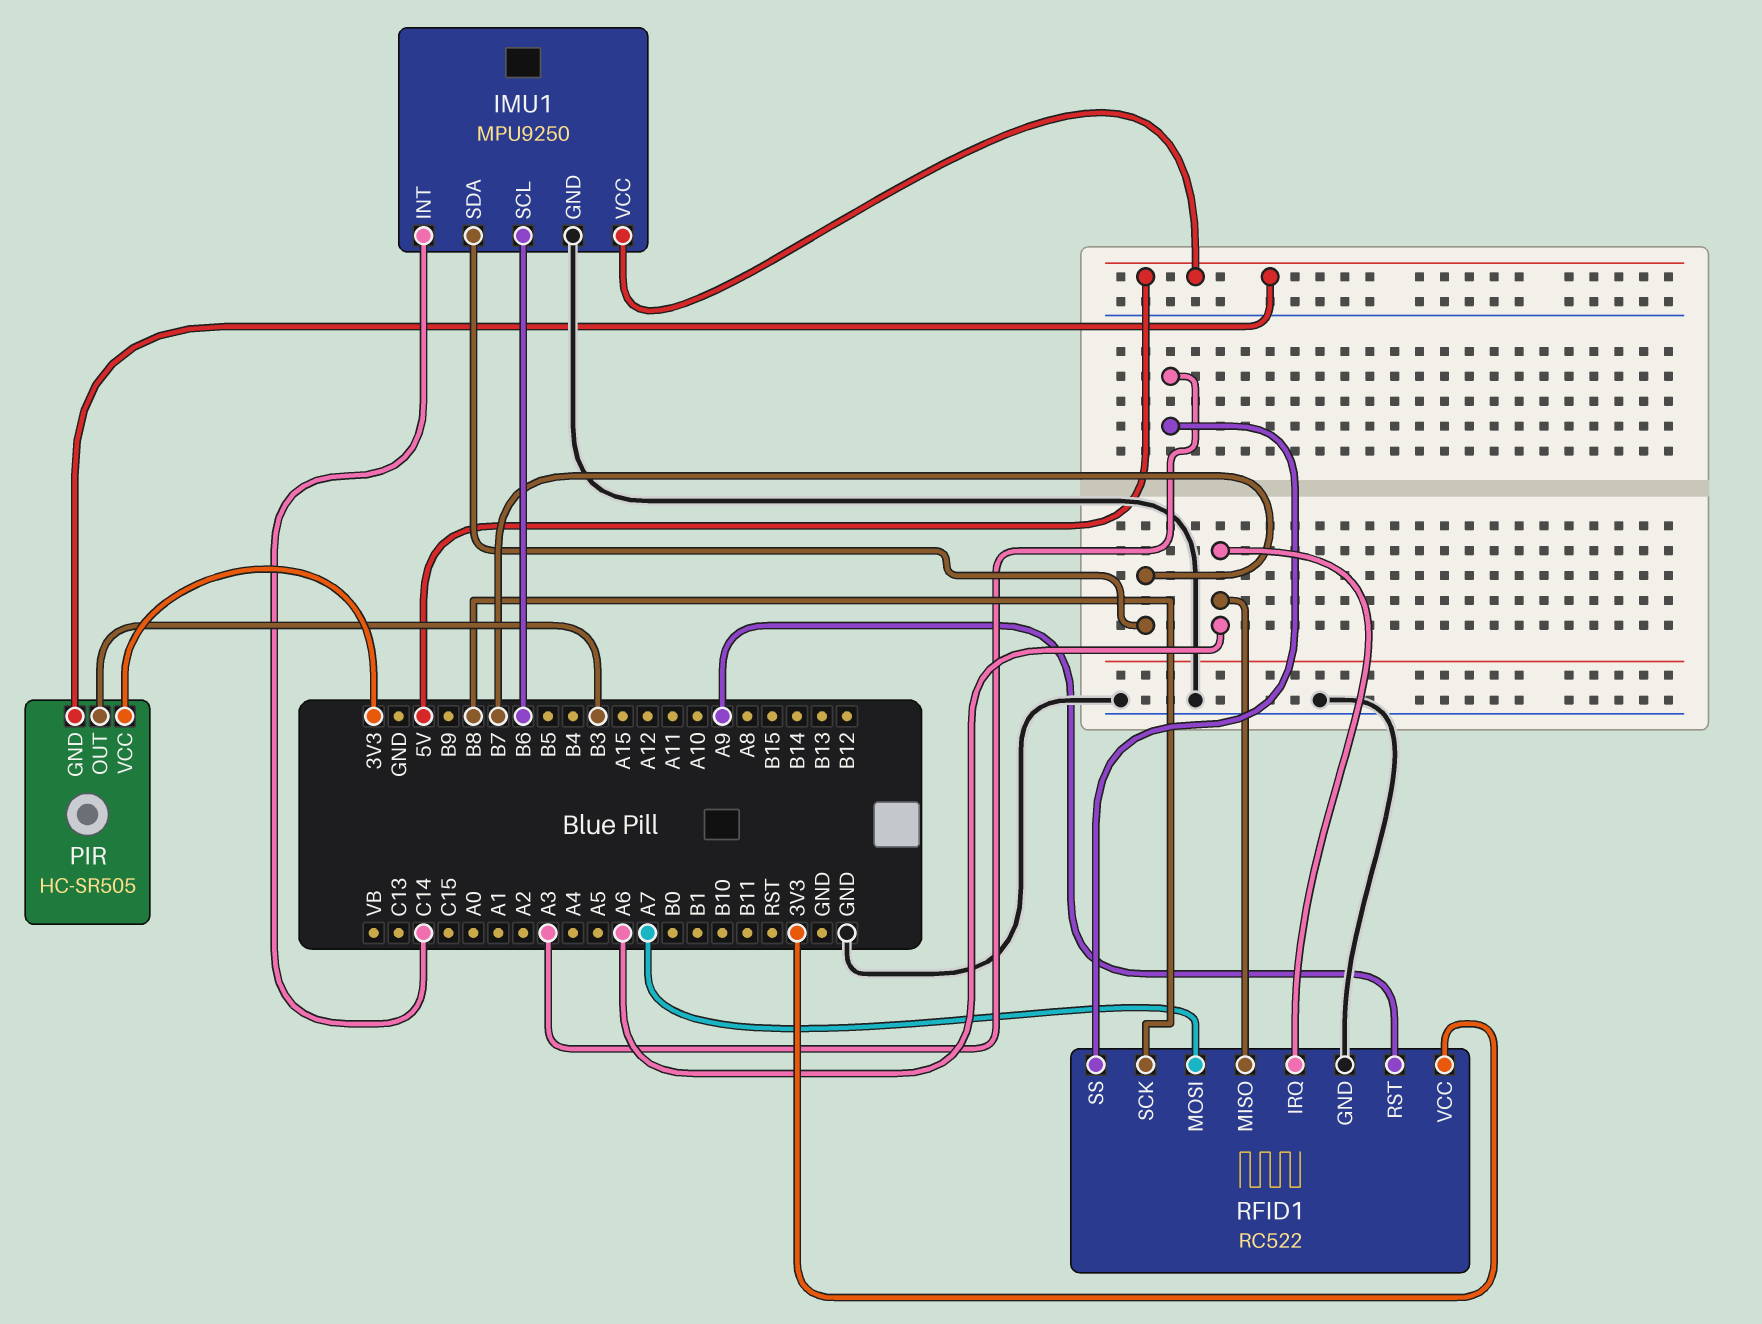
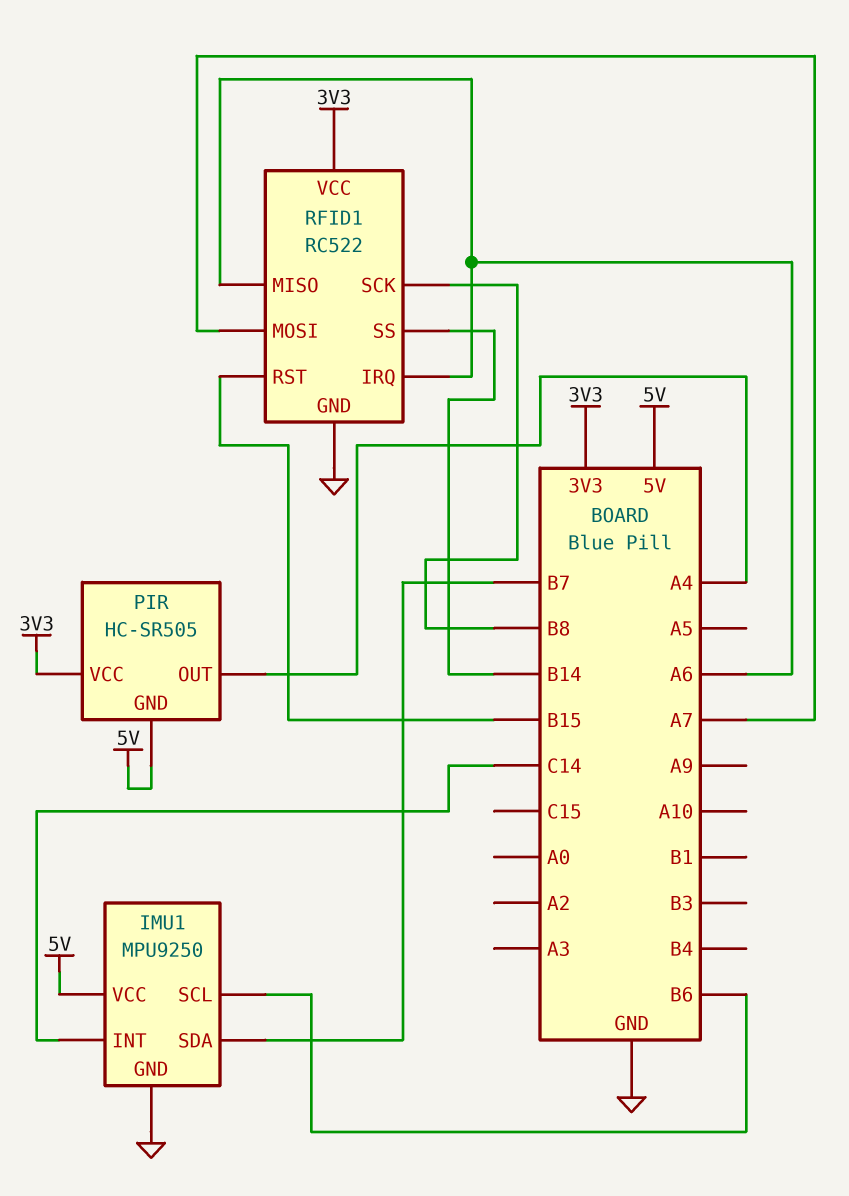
PIR pin OUT: B3 -> A4
RFID1 pin RST: A9 -> B15
RFID1 pin SS: A3 -> B14

